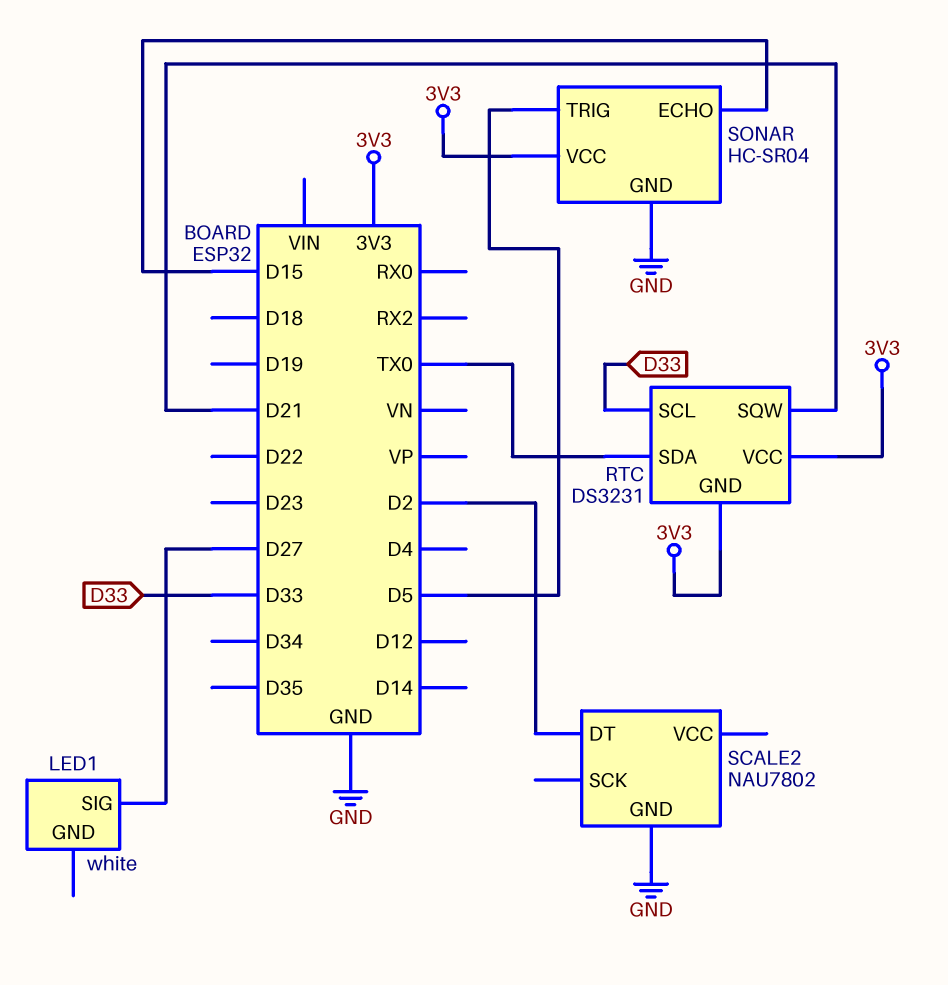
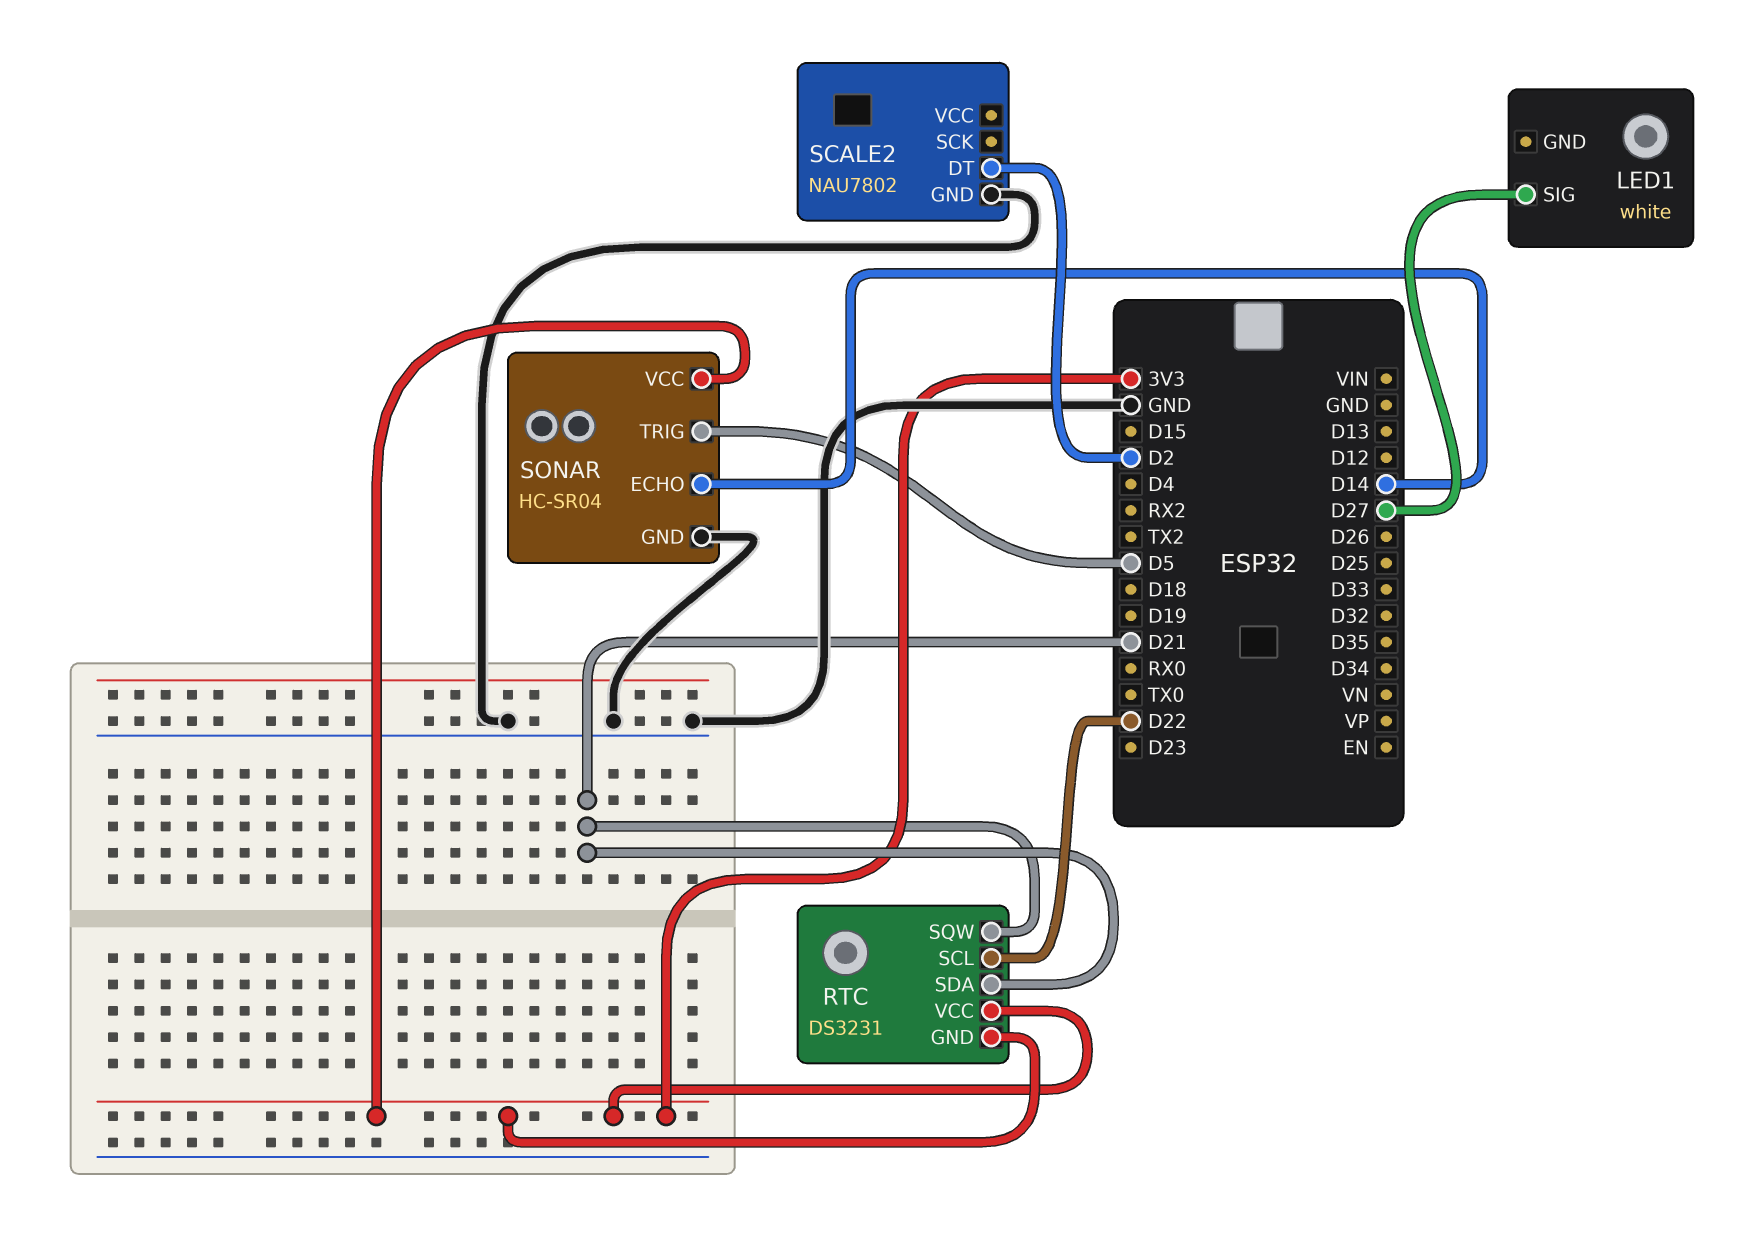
RTC pin SCL: D33 -> D22
RTC pin SDA: TX0 -> D21
SONAR pin ECHO: D15 -> D14

